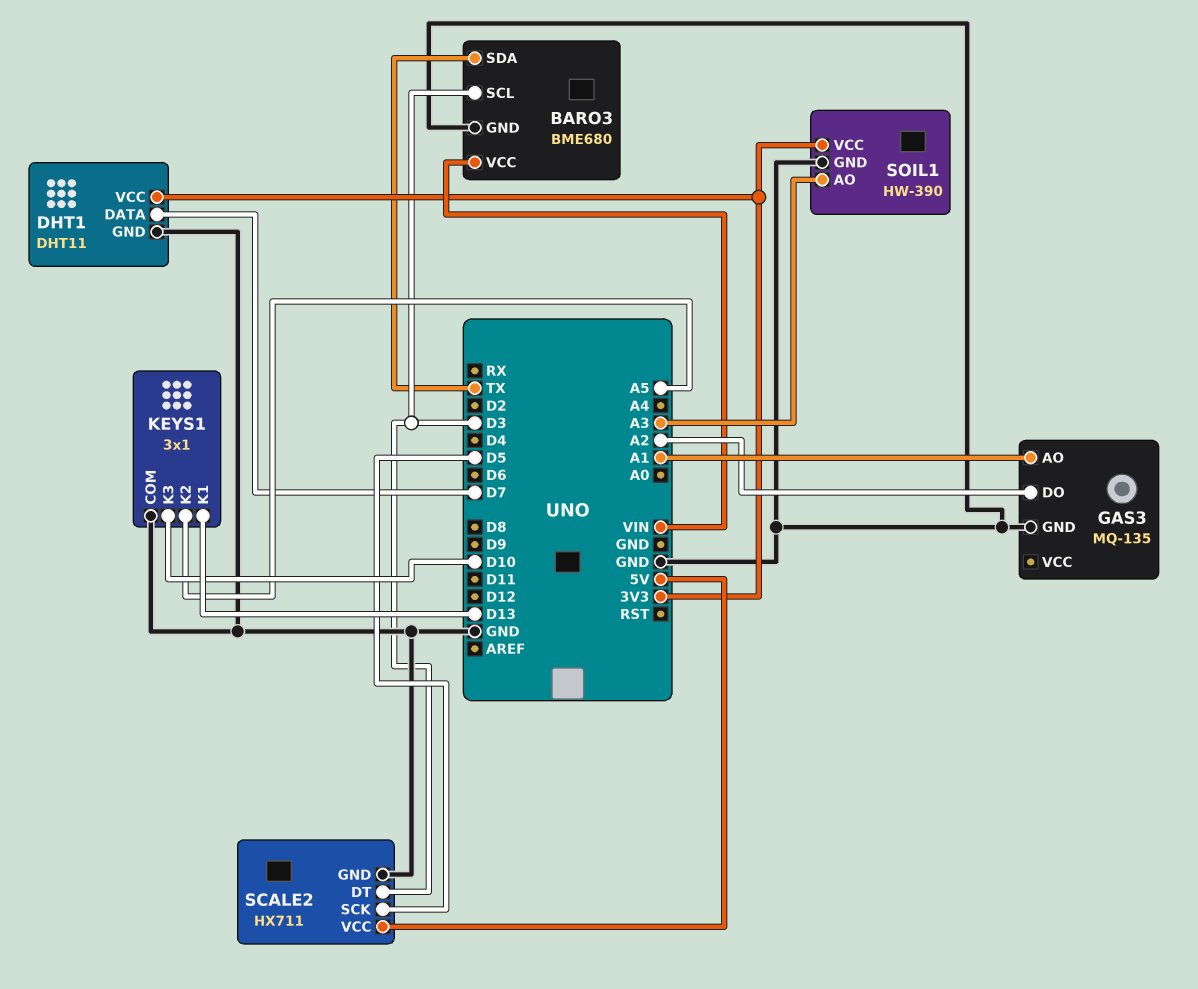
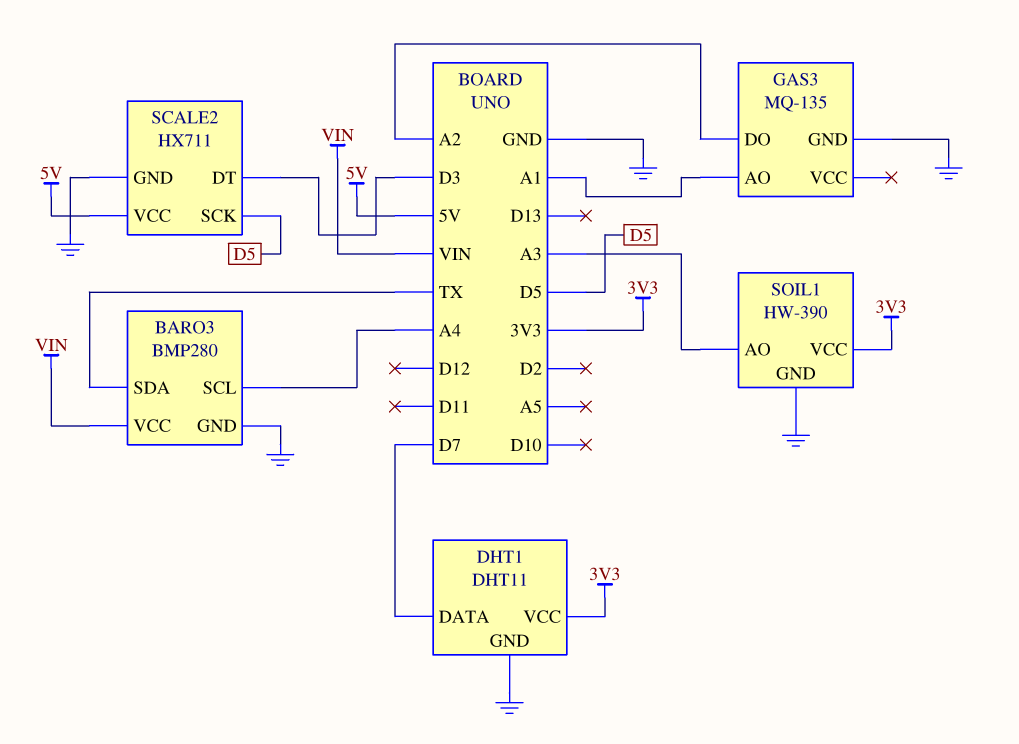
BARO3: BME680 -> BMP280
BARO3 pin SCL: D3 -> A4
KEYS1: 3x1 -> none
KEYS1 pin COM: GND -> none
KEYS1 pin K1: D13 -> none
KEYS1 pin K2: A5 -> none
KEYS1 pin K3: D10 -> none

